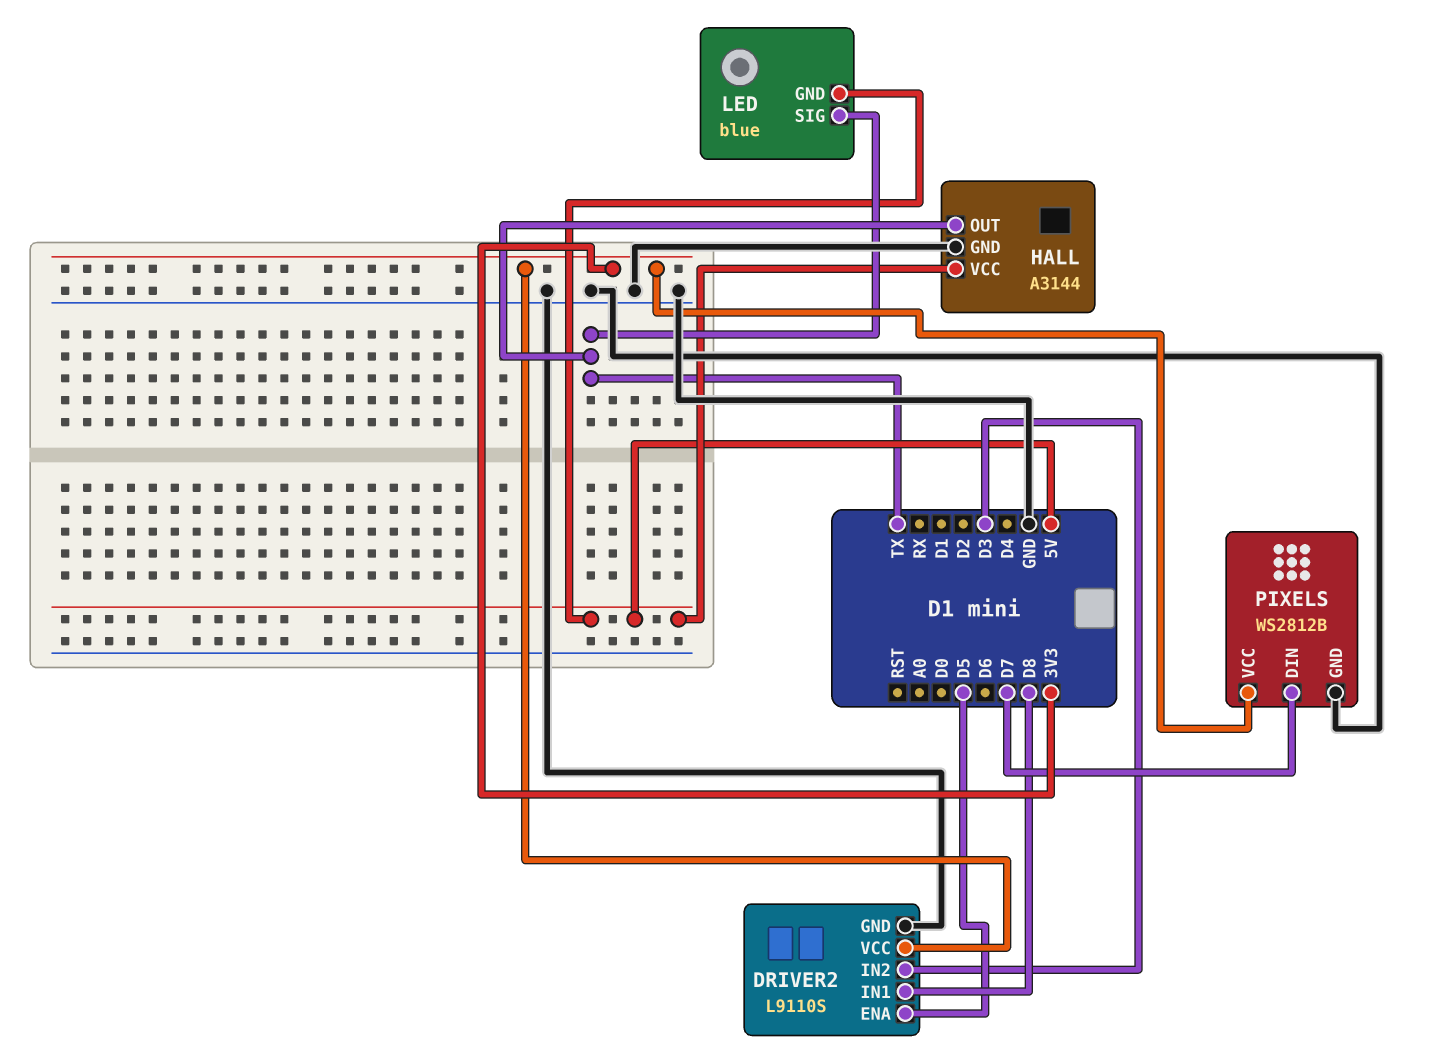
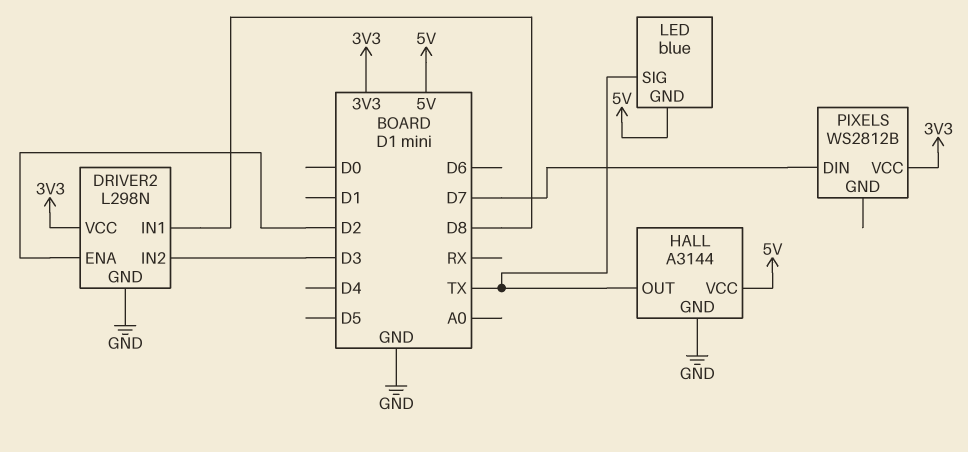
DRIVER2: L9110S -> L298N
DRIVER2 pin ENA: D5 -> D2
PIXELS pin GND: GND -> none

